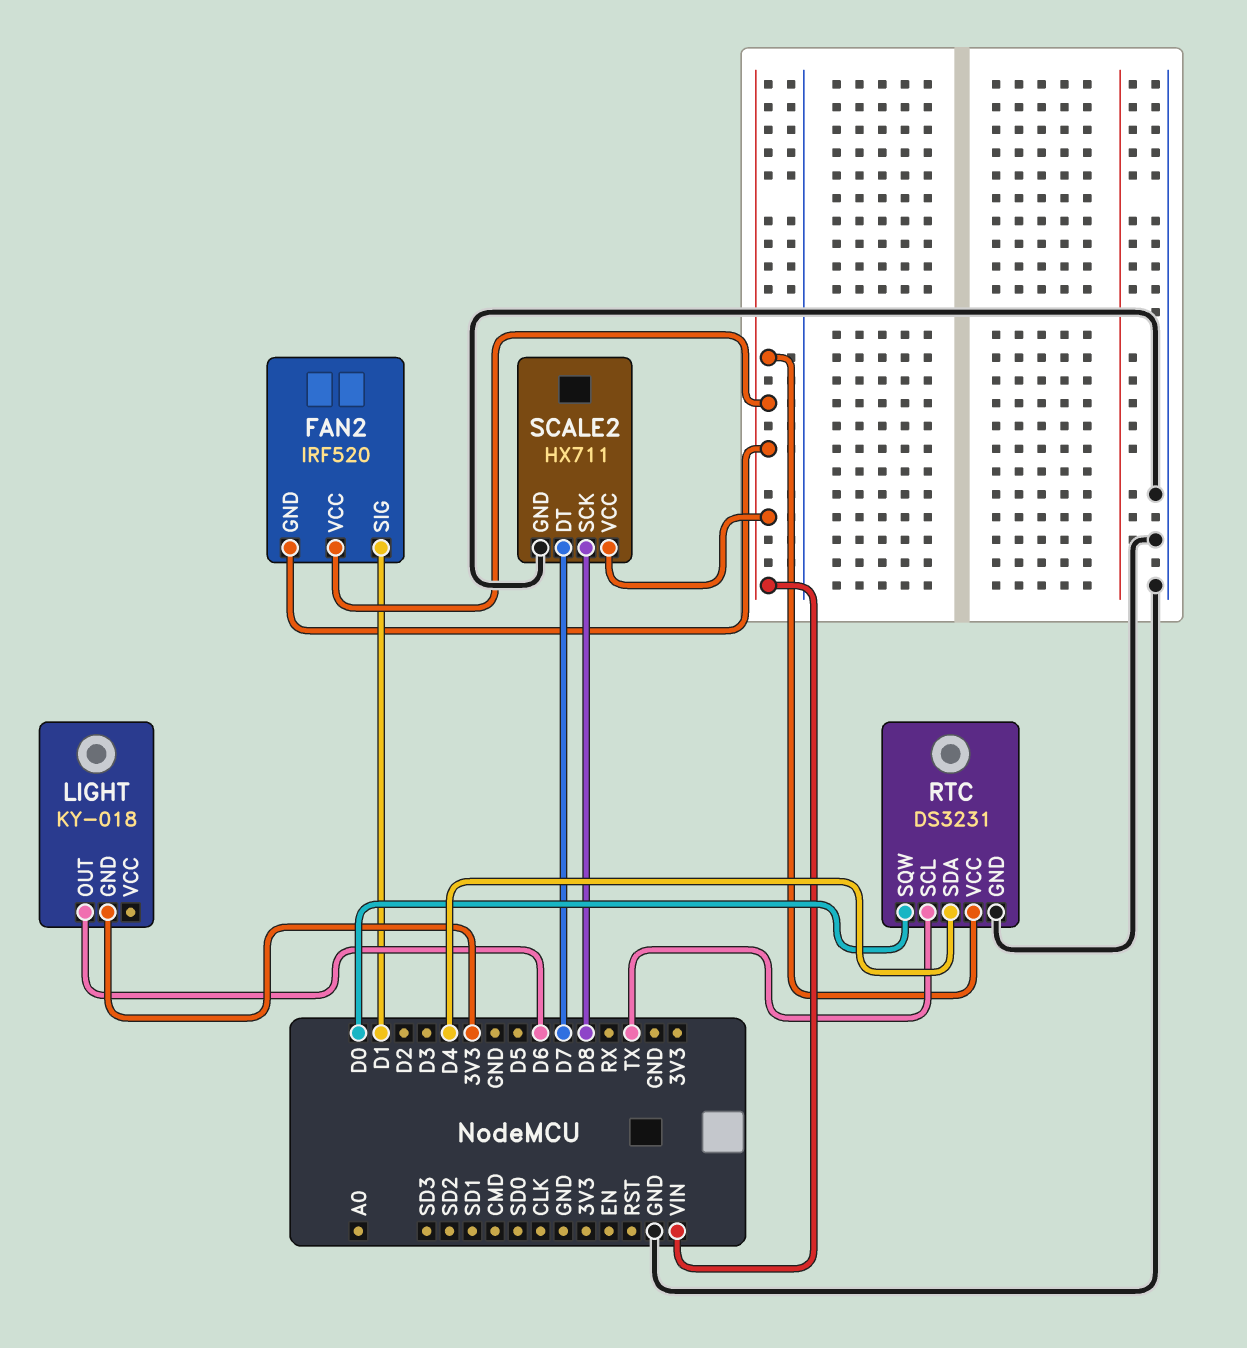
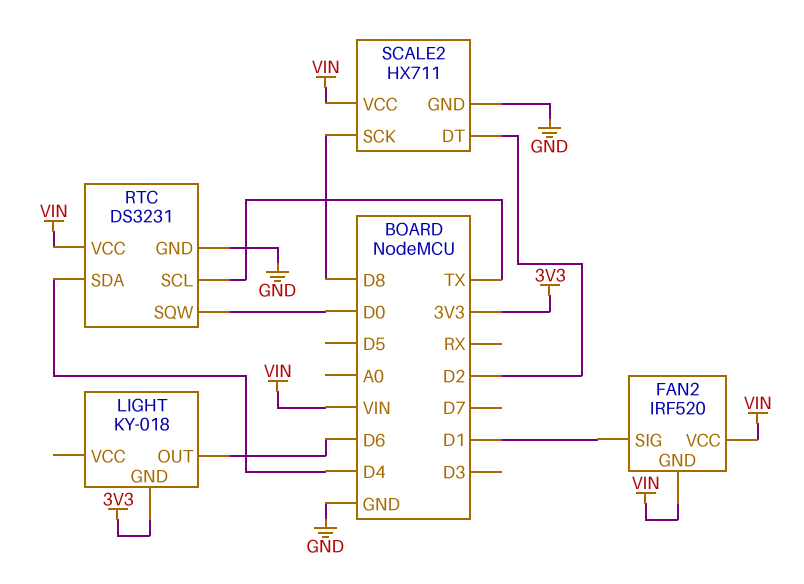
SCALE2 pin DT: D7 -> D2

